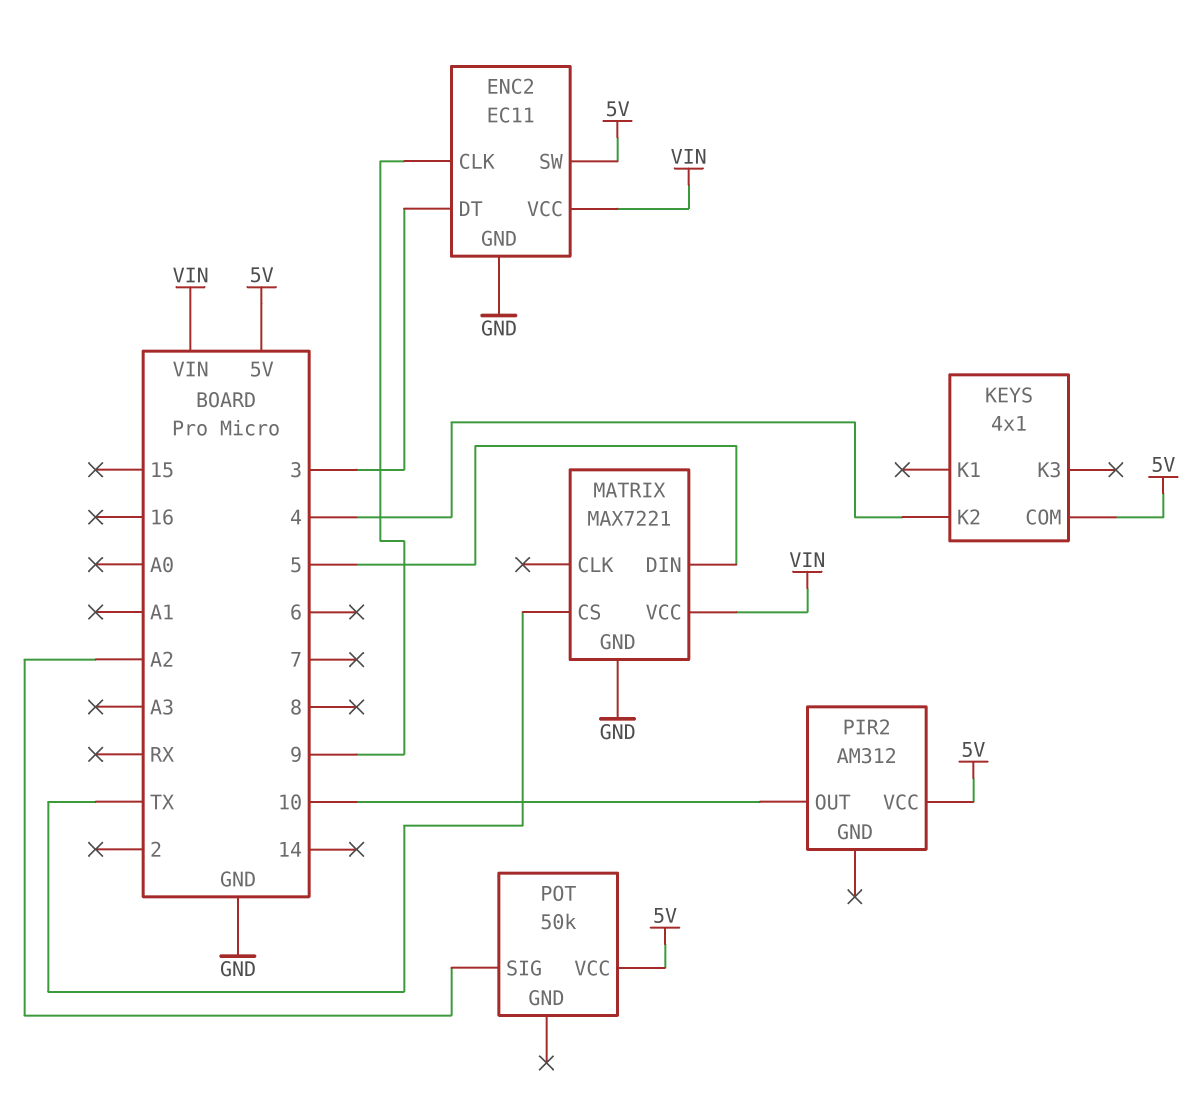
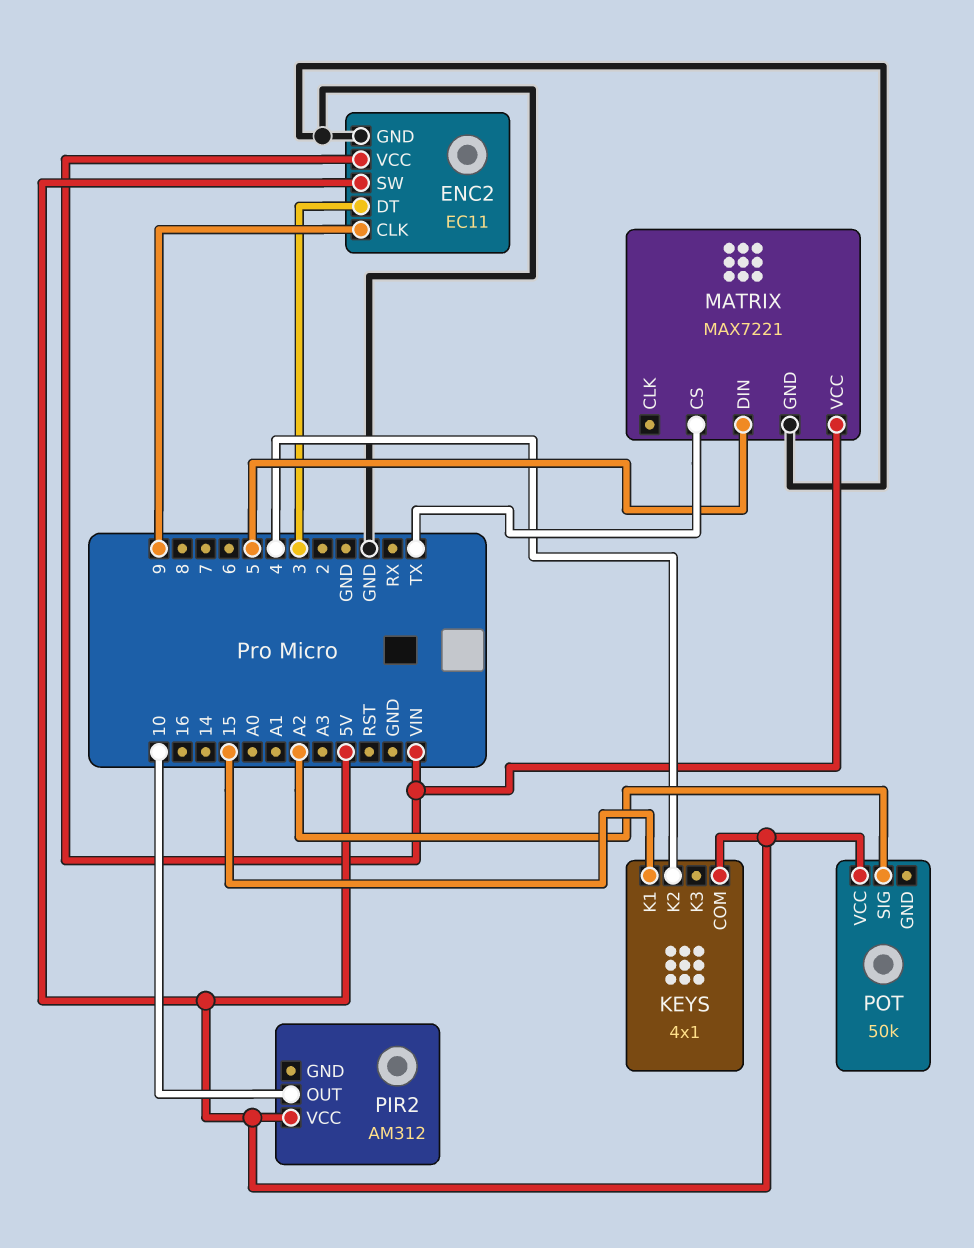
KEYS pin K1: none -> 15

